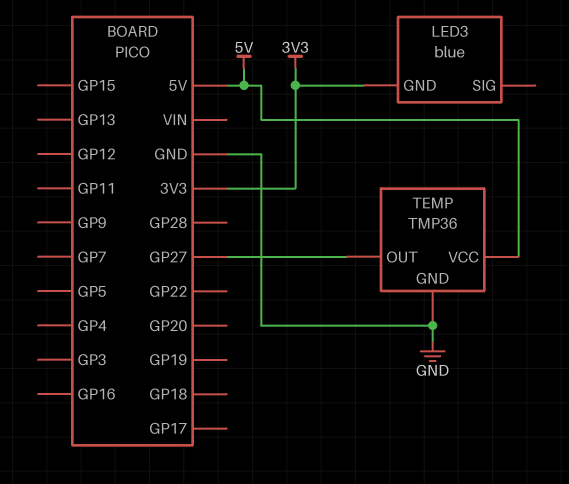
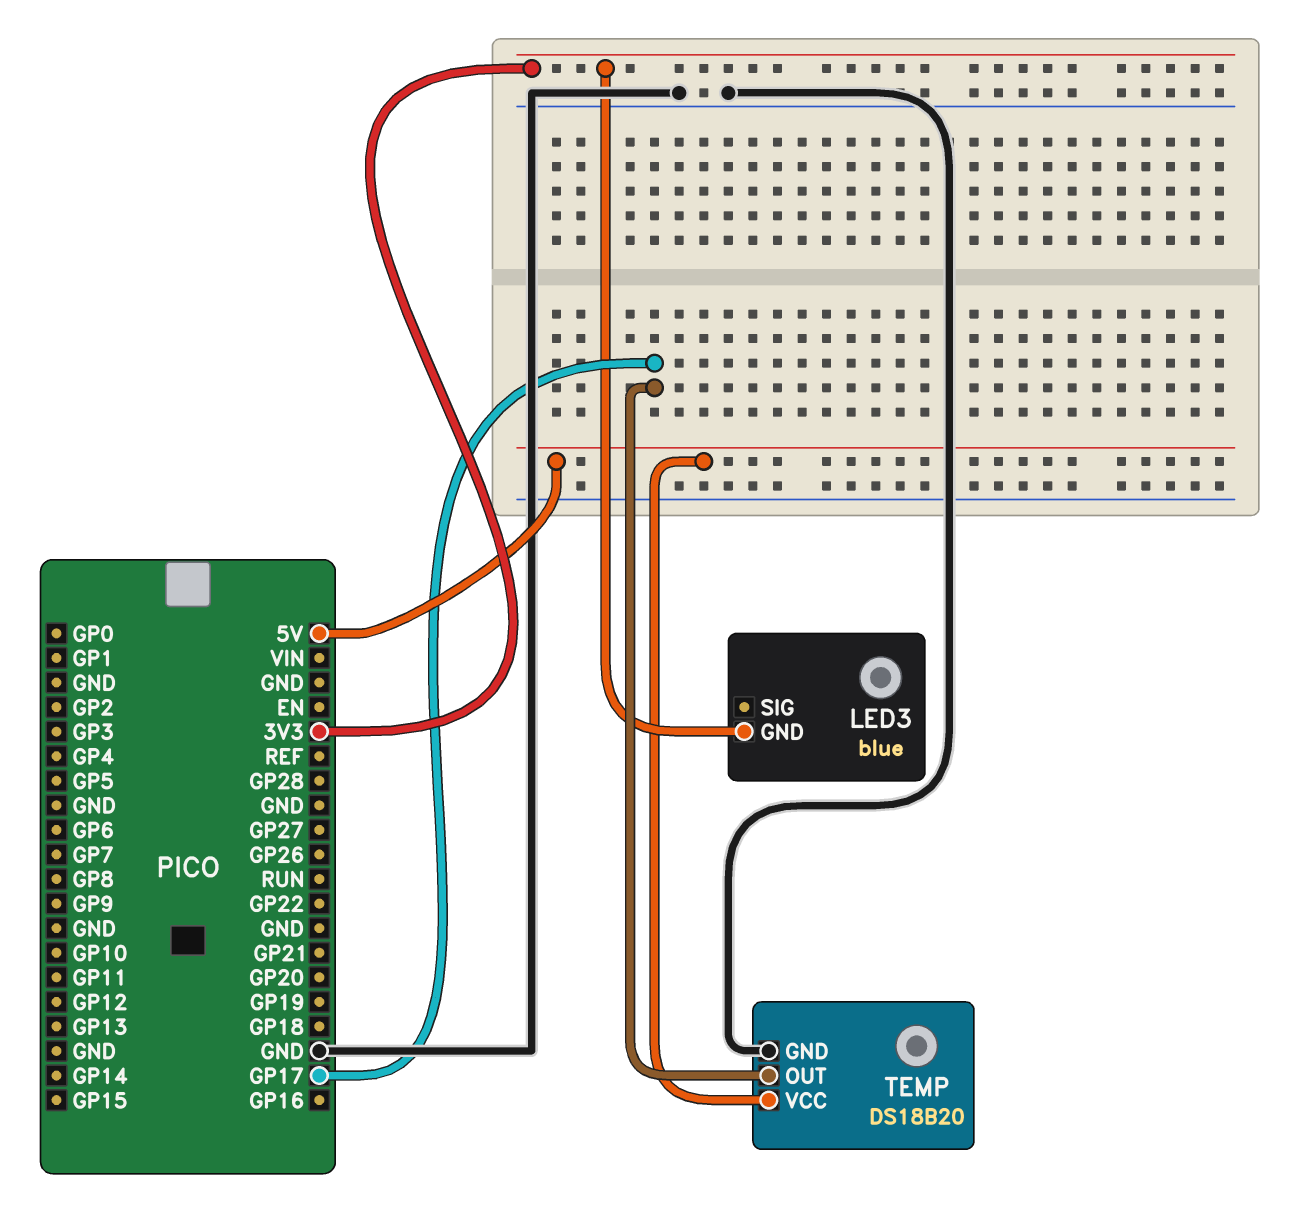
TEMP: TMP36 -> DS18B20
TEMP pin OUT: GP27 -> GP17

